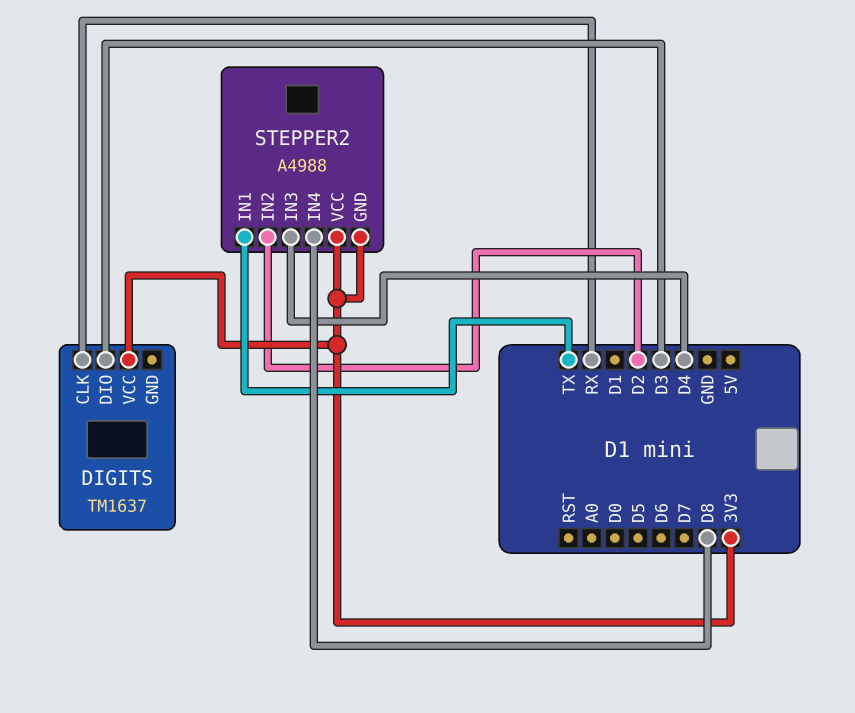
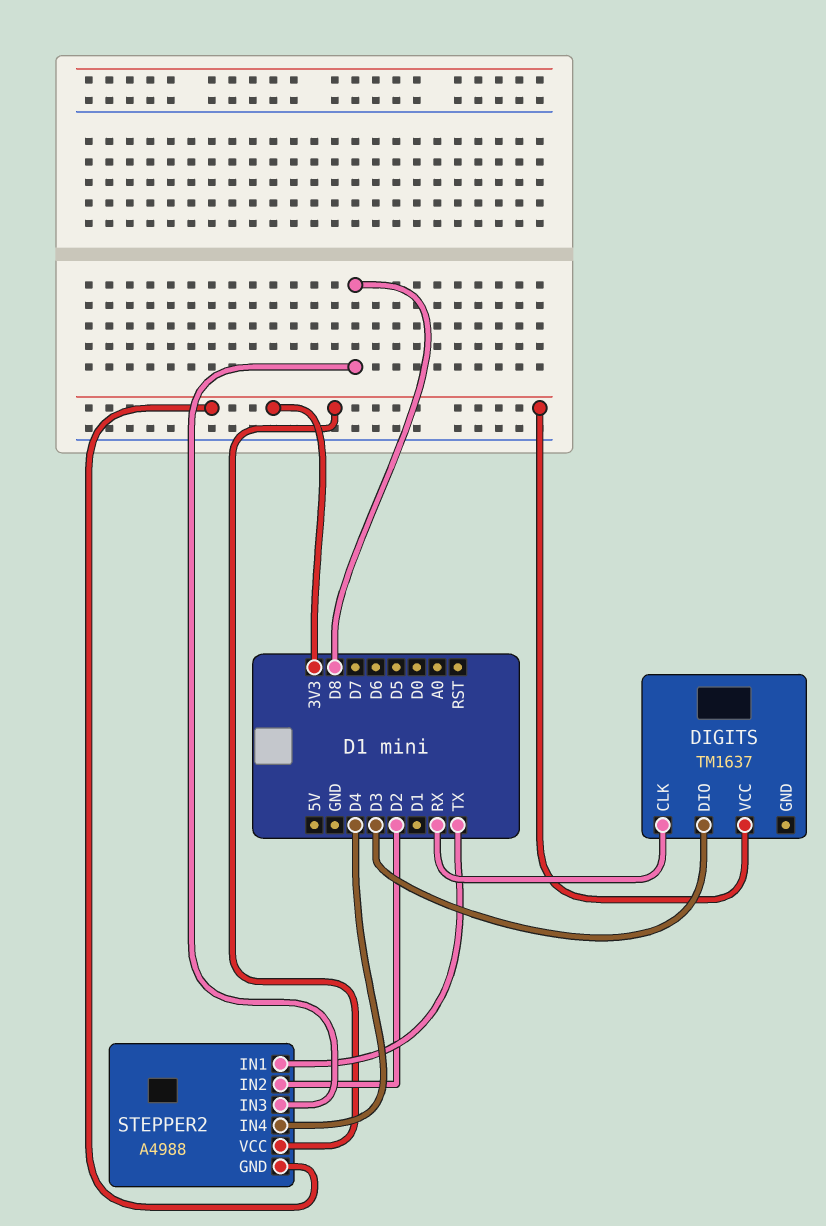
STEPPER2 pin IN3: D4 -> D8
STEPPER2 pin IN4: D8 -> D4

